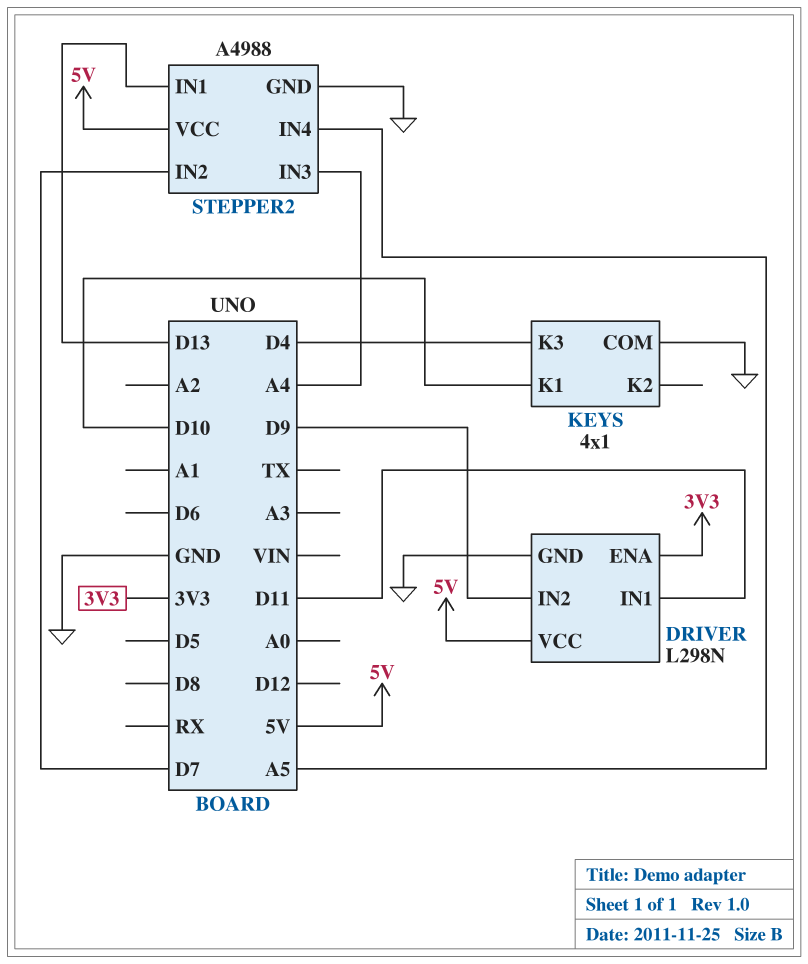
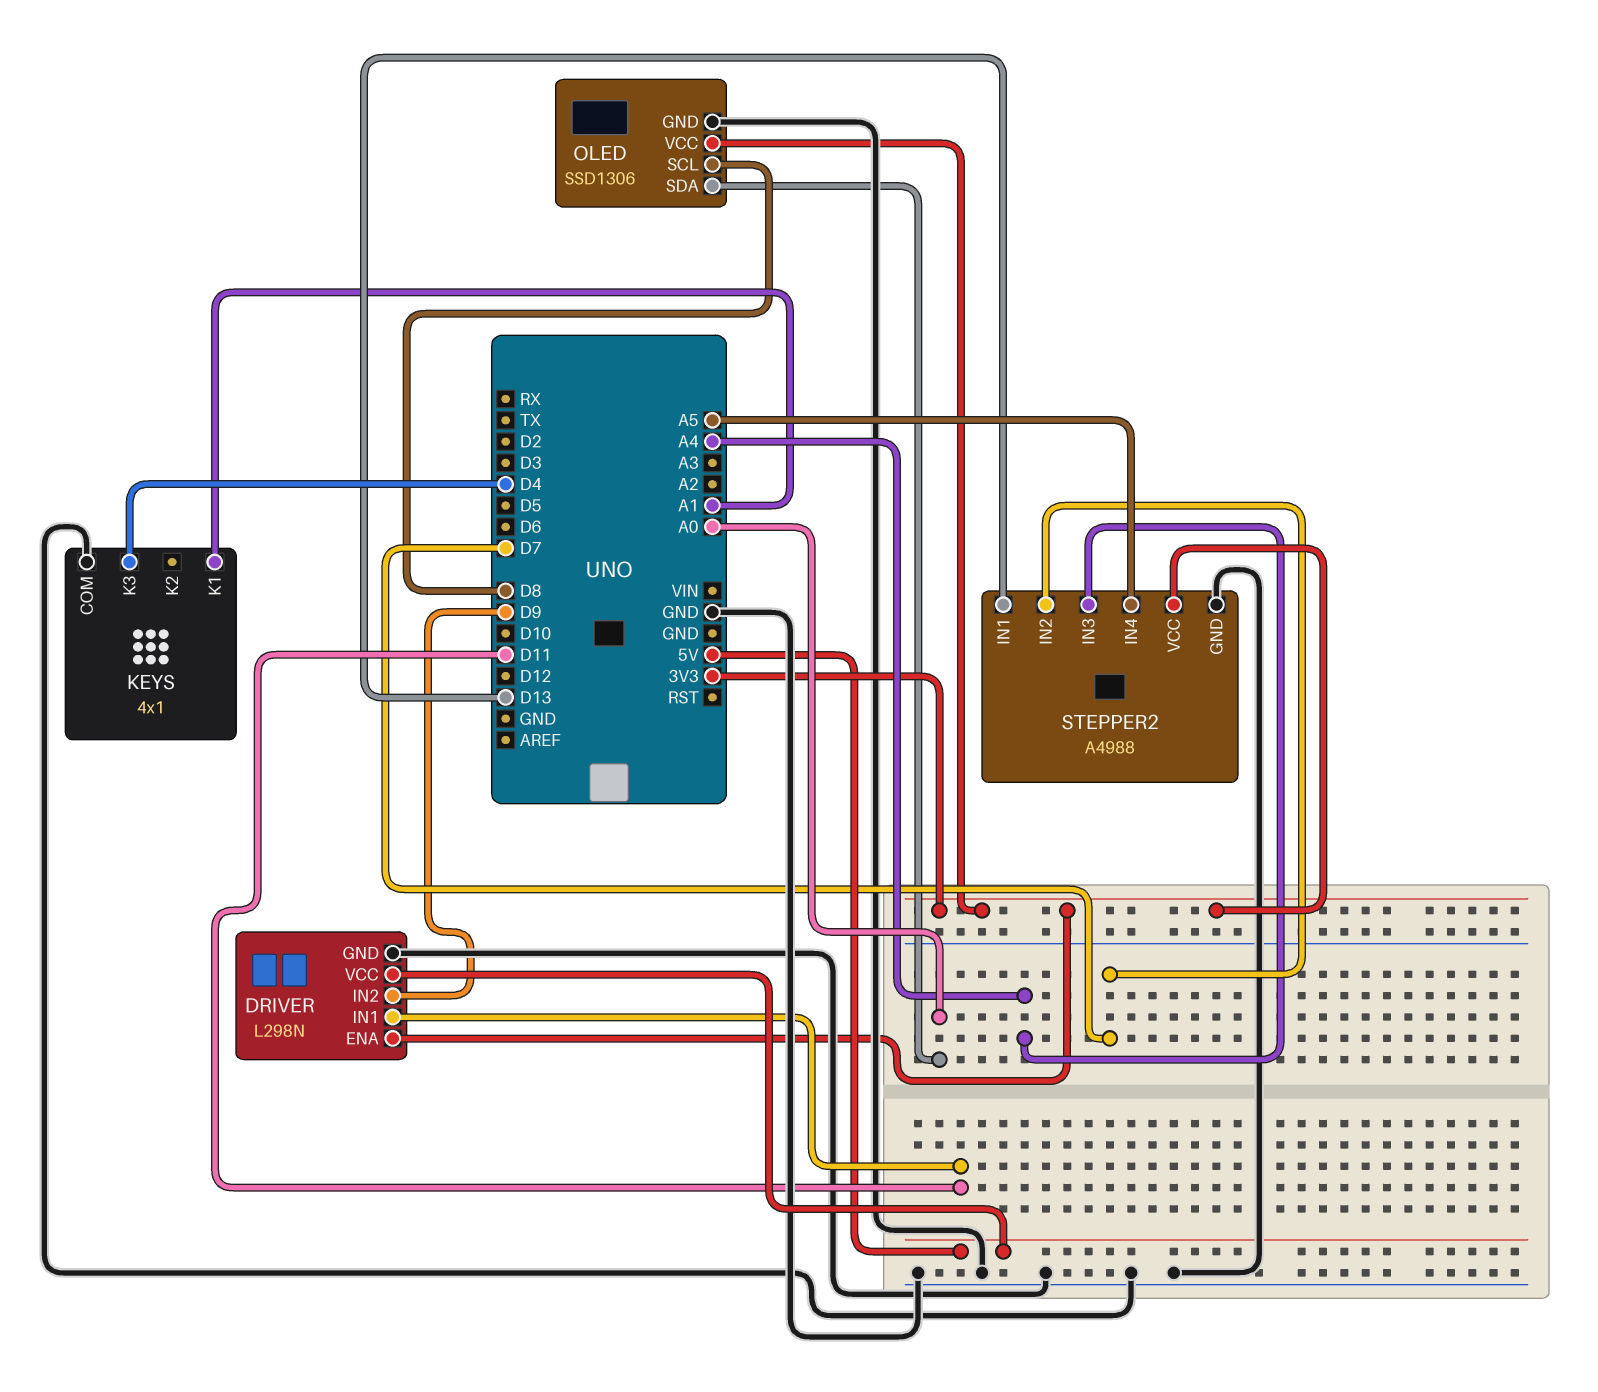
KEYS pin K1: D10 -> A1
OLED: none -> SSD1306
OLED pin GND: none -> GND
OLED pin SCL: none -> D8
OLED pin SDA: none -> A0
OLED pin VCC: none -> 3V3
STEPPER2 pin VCC: 5V -> 3V3

